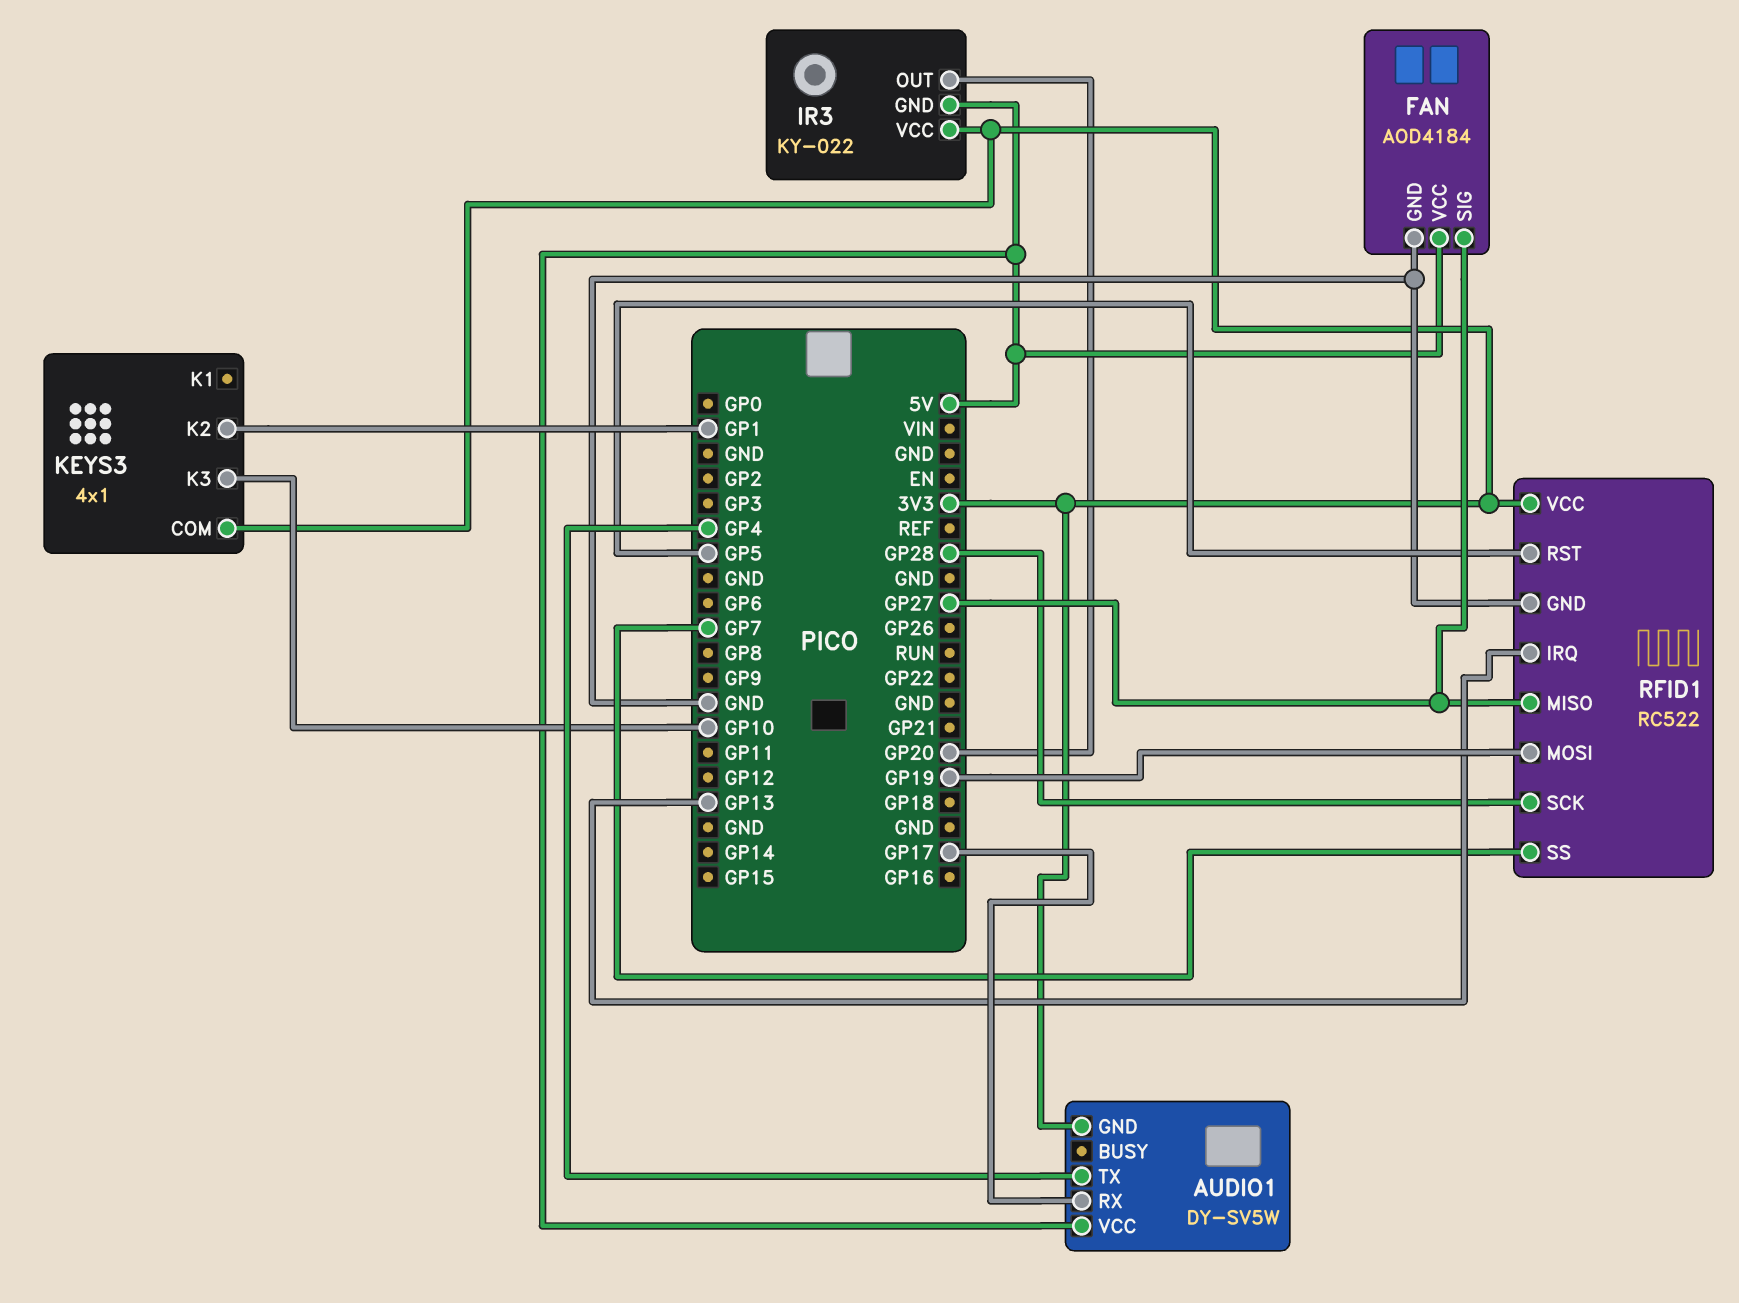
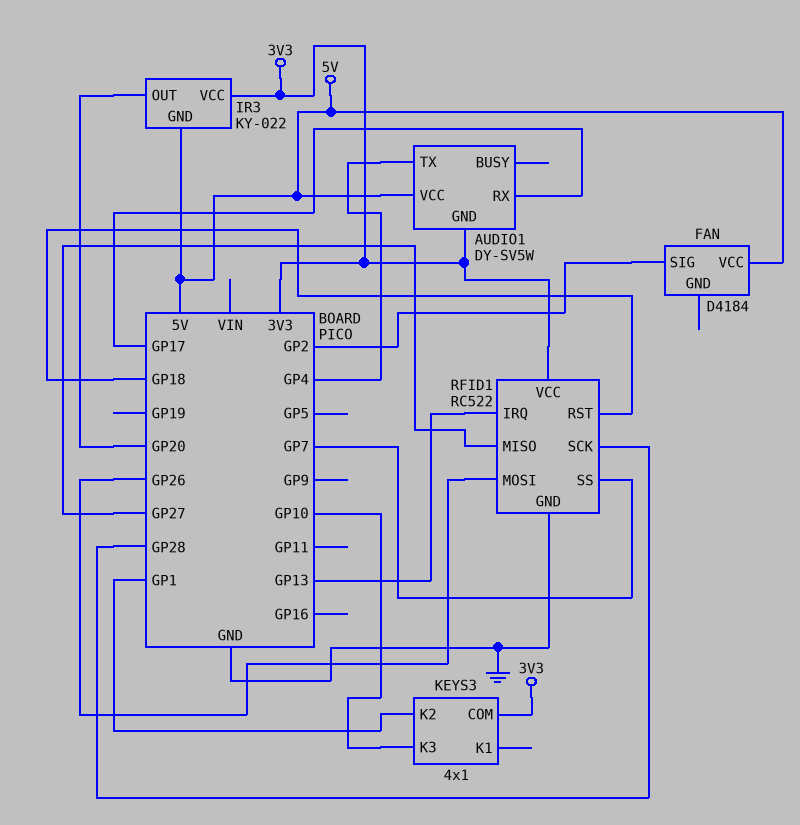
FAN: AOD4184 -> D4184
FAN pin GND: GND -> none
FAN pin SIG: GP27 -> GP2
RFID1 pin MOSI: GP19 -> GP26
RFID1 pin RST: GP5 -> GP18

